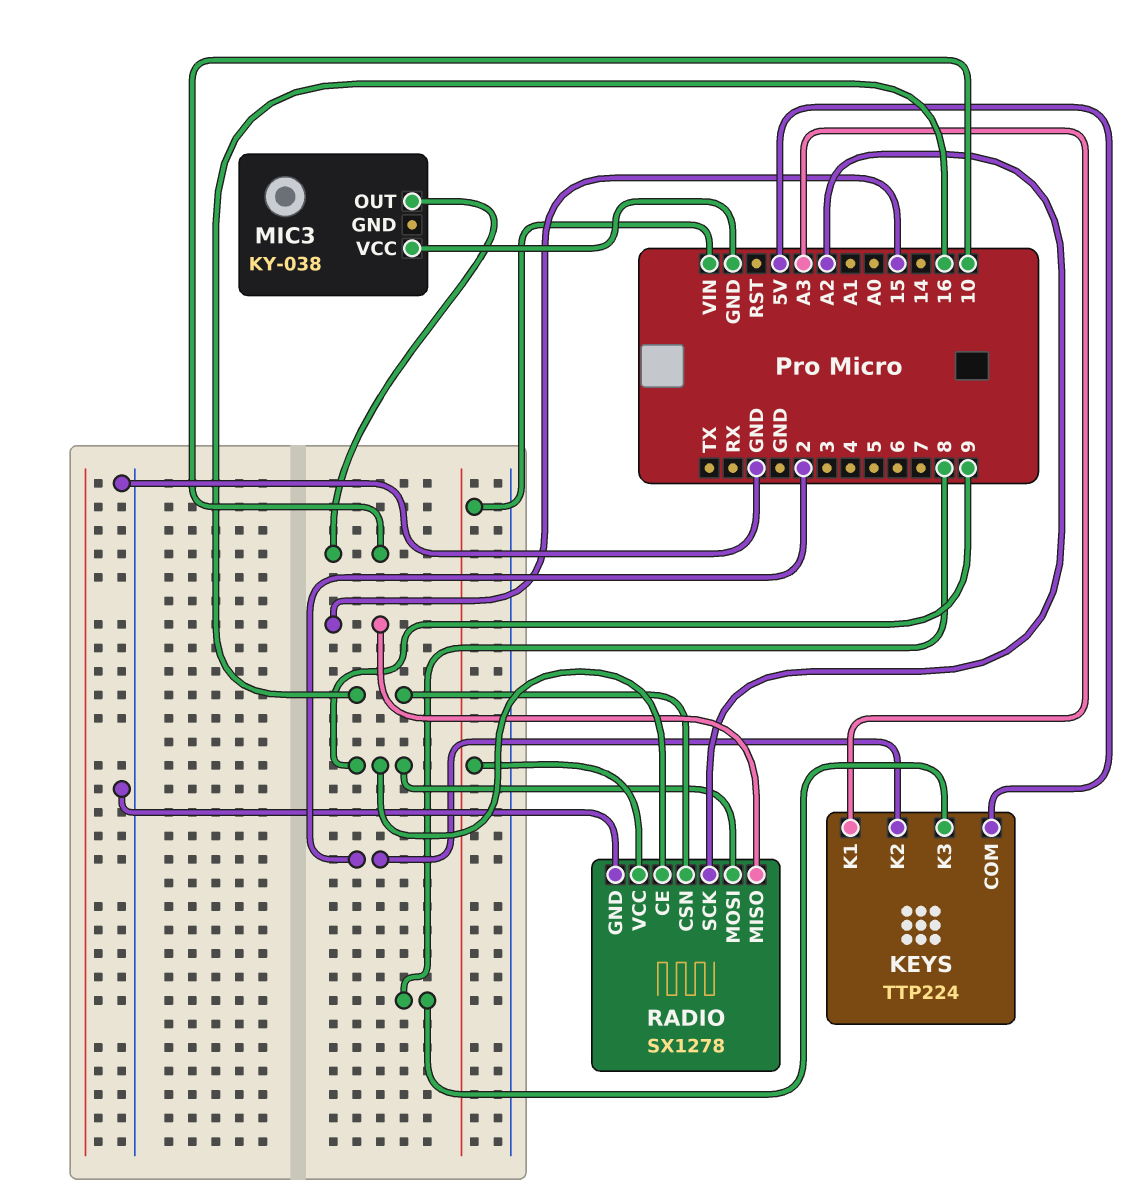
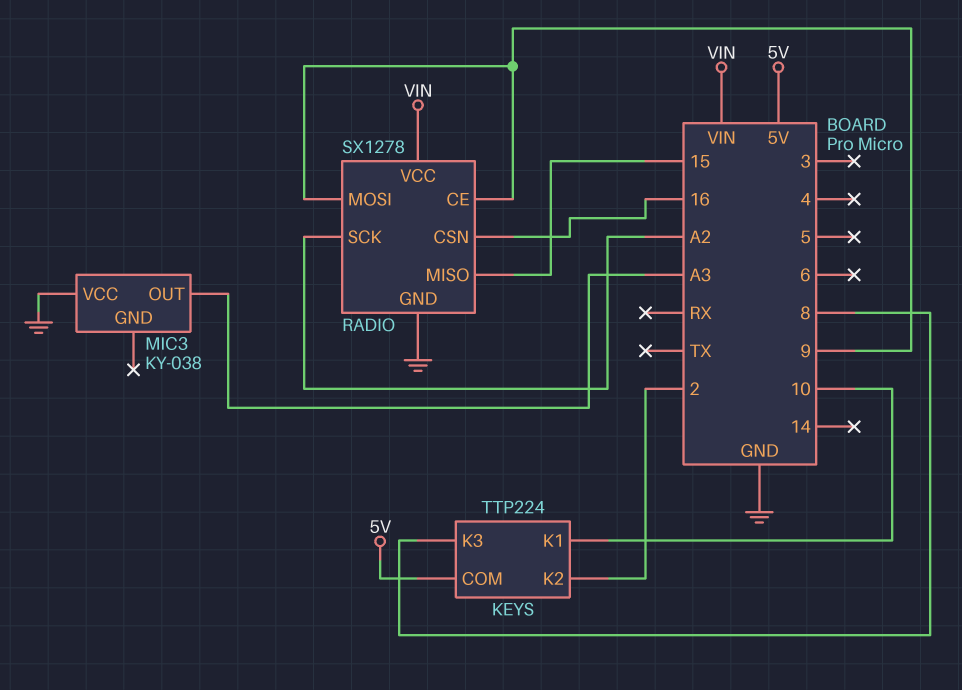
KEYS pin K1: A3 -> 10
MIC3 pin OUT: 10 -> A3

